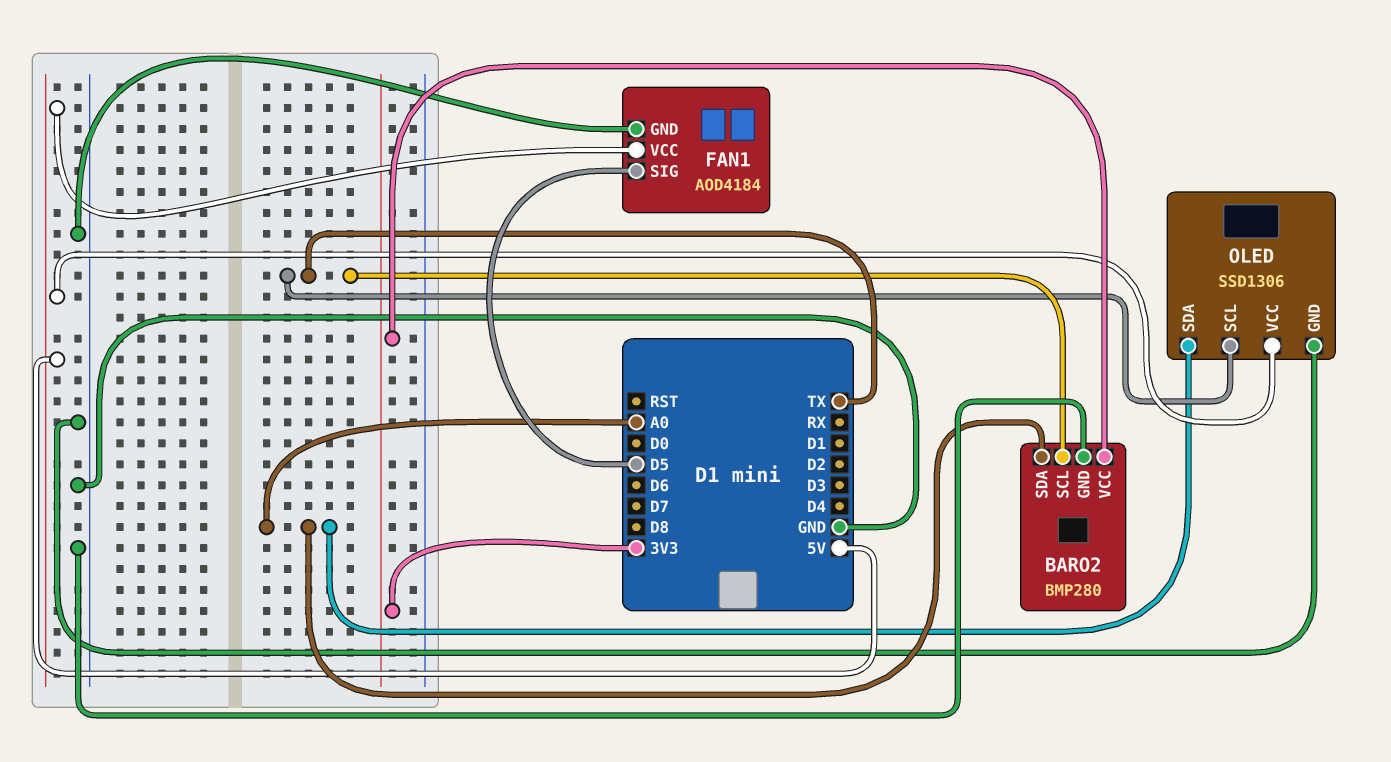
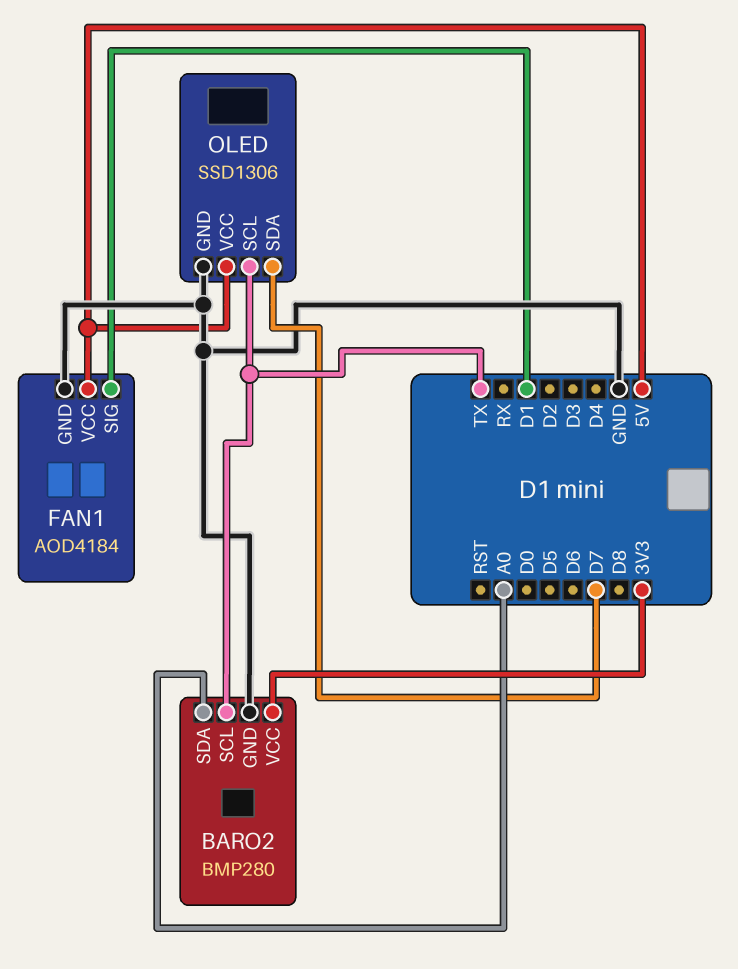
FAN1 pin SIG: D5 -> D1
OLED pin SDA: A0 -> D7

